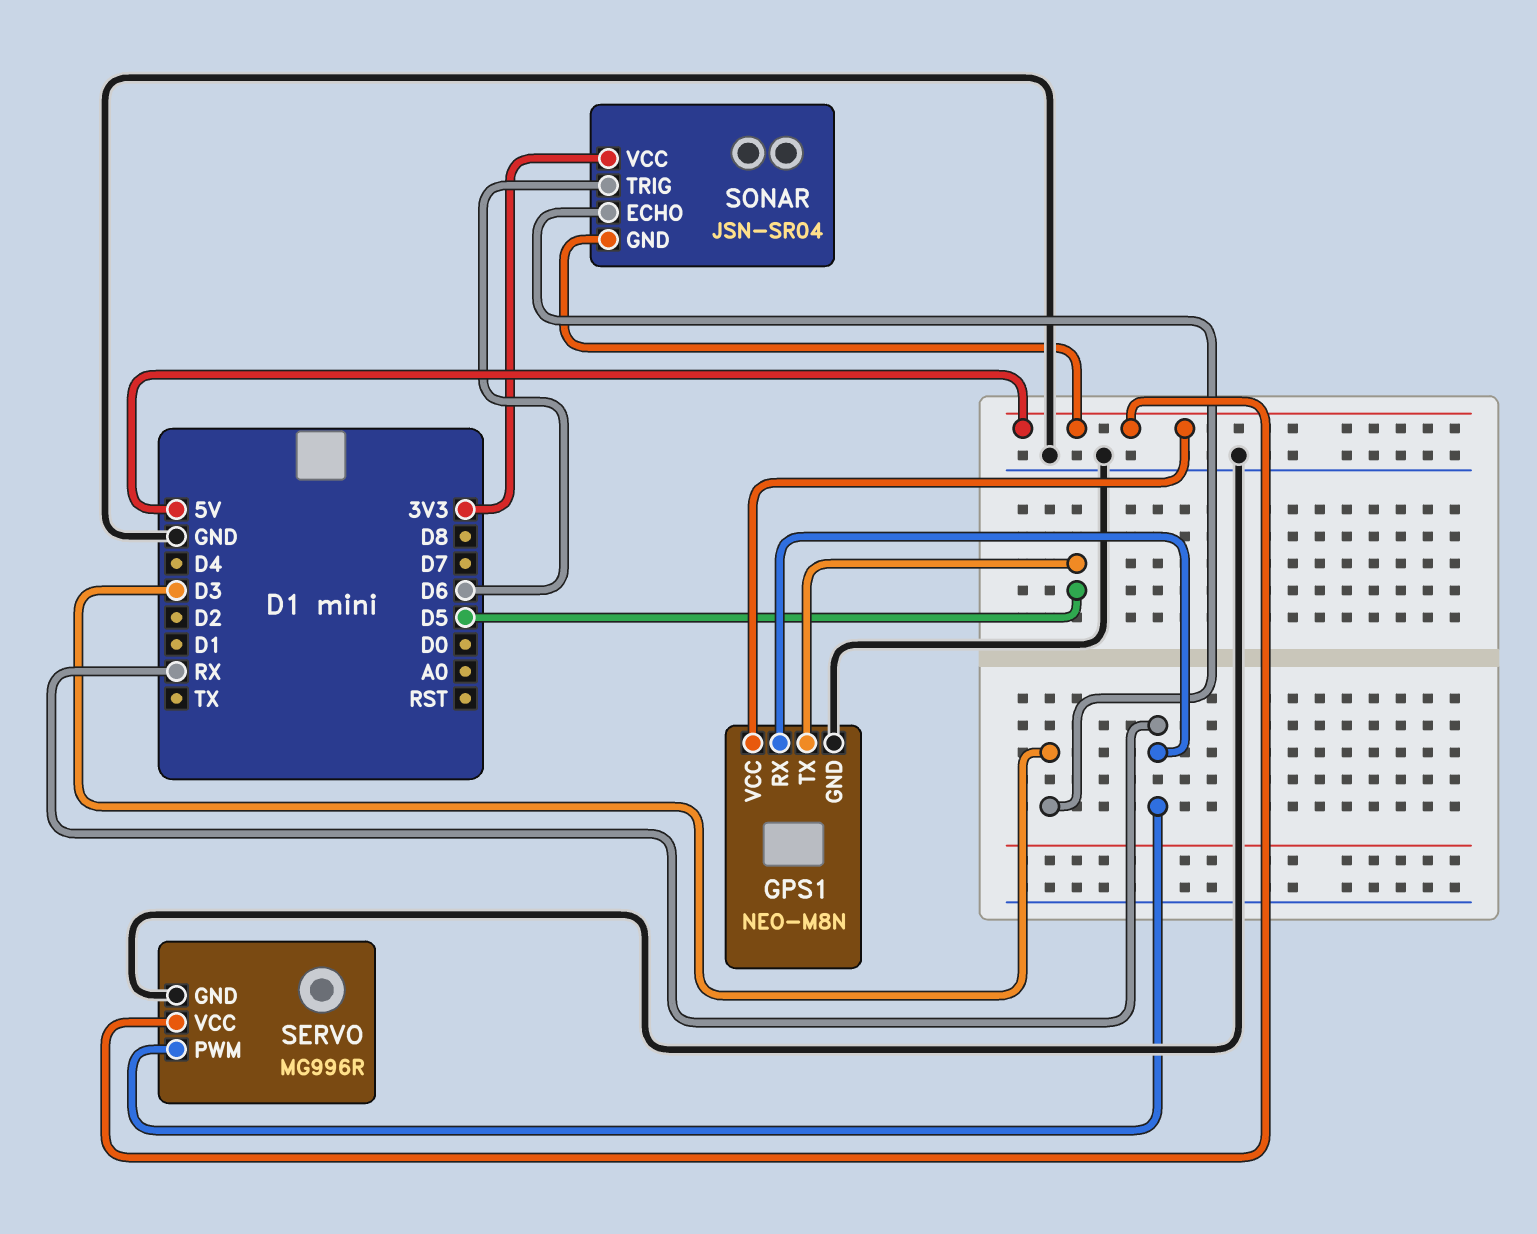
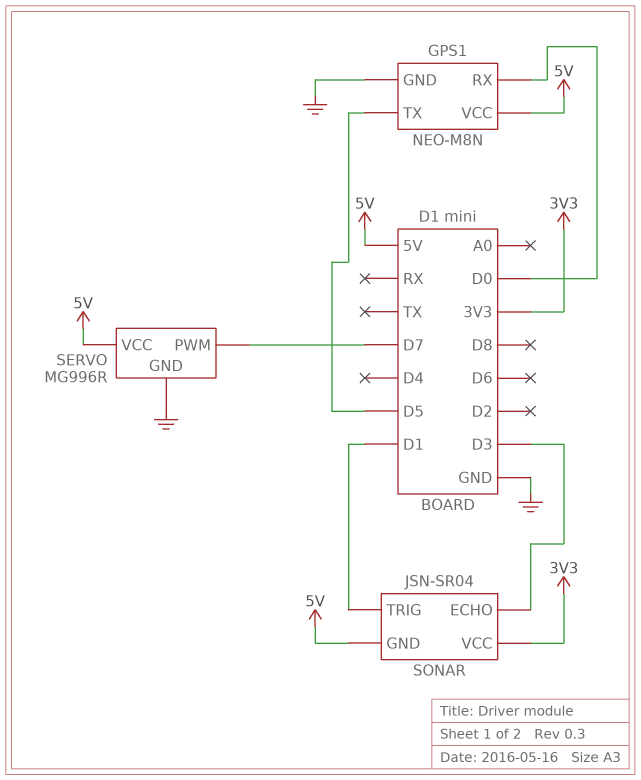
GPS1 pin RX: RX -> D0
SERVO pin PWM: RX -> D7
SONAR pin TRIG: D6 -> D1

